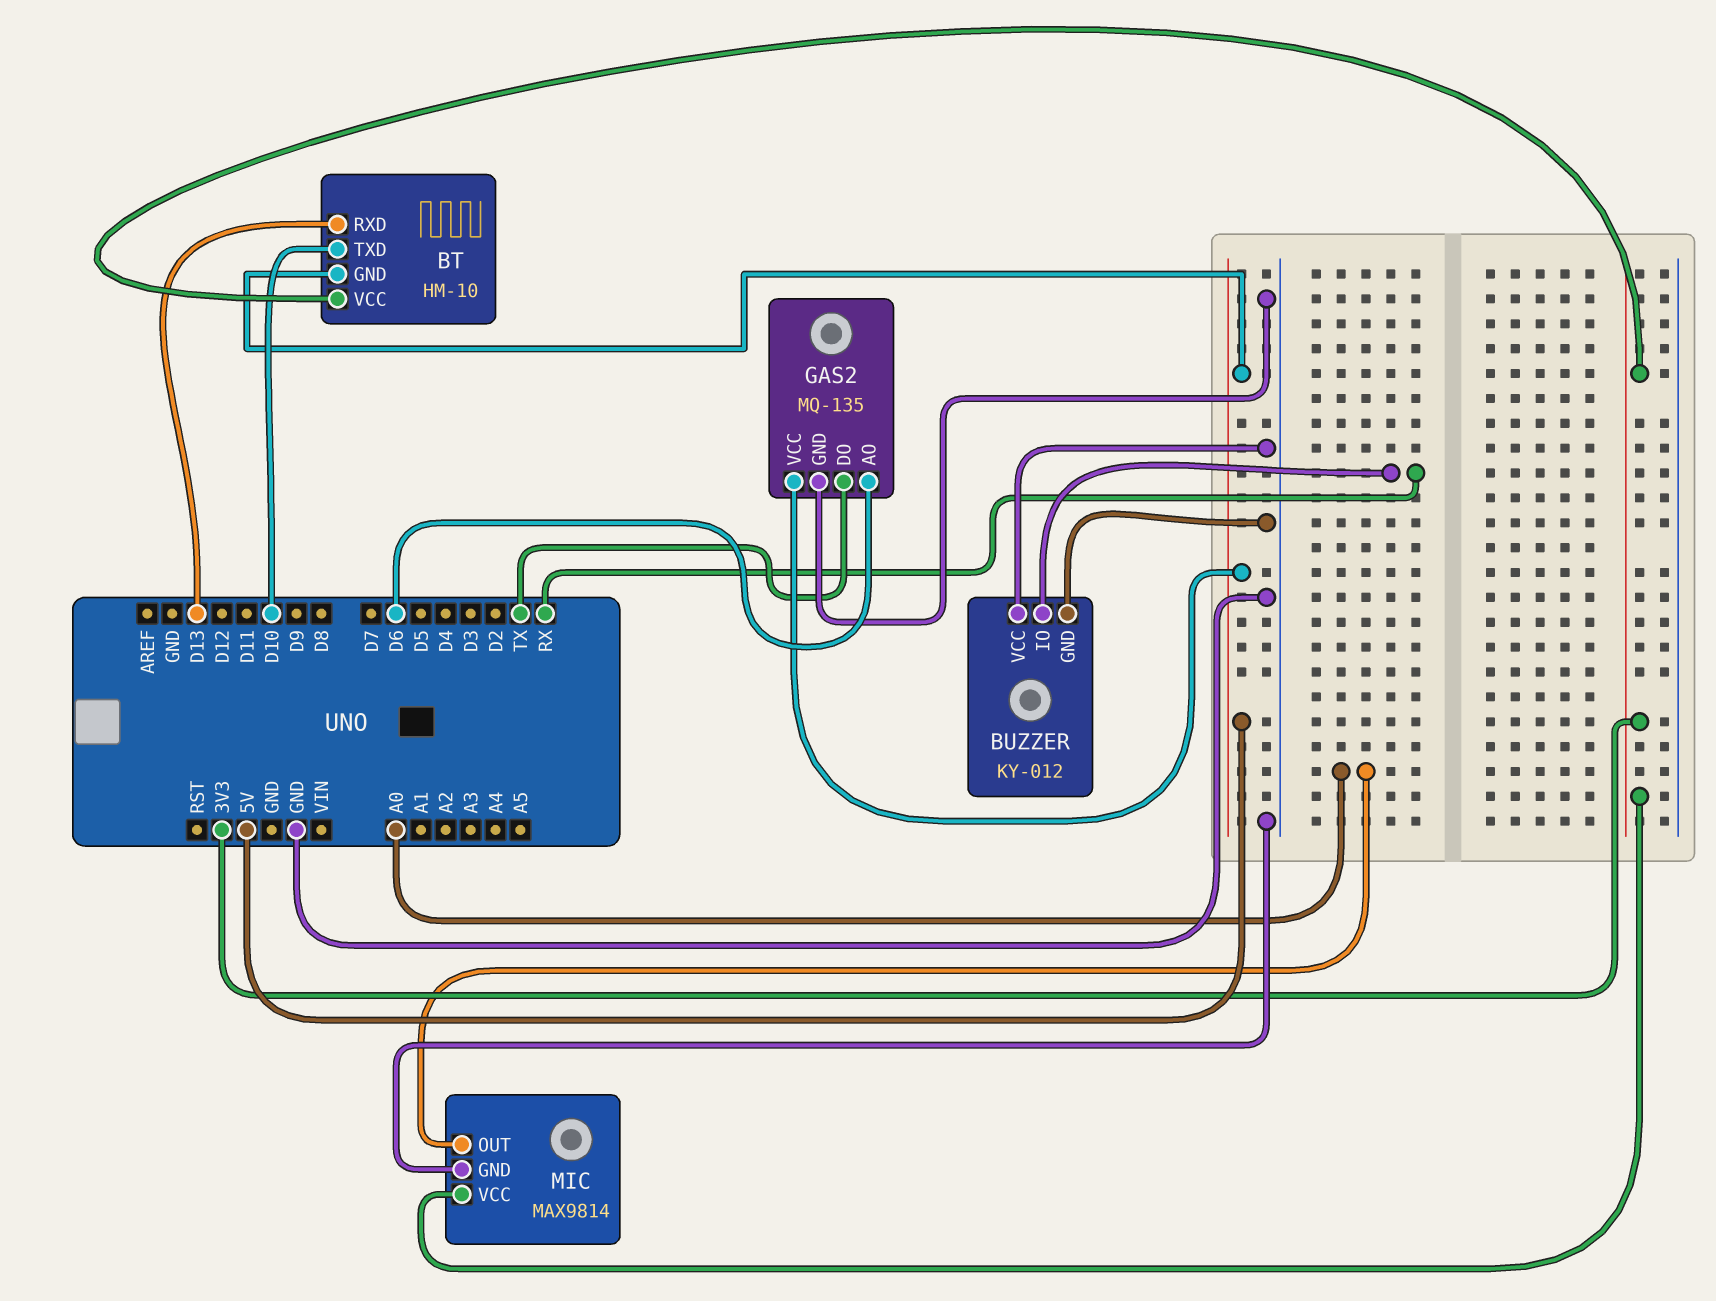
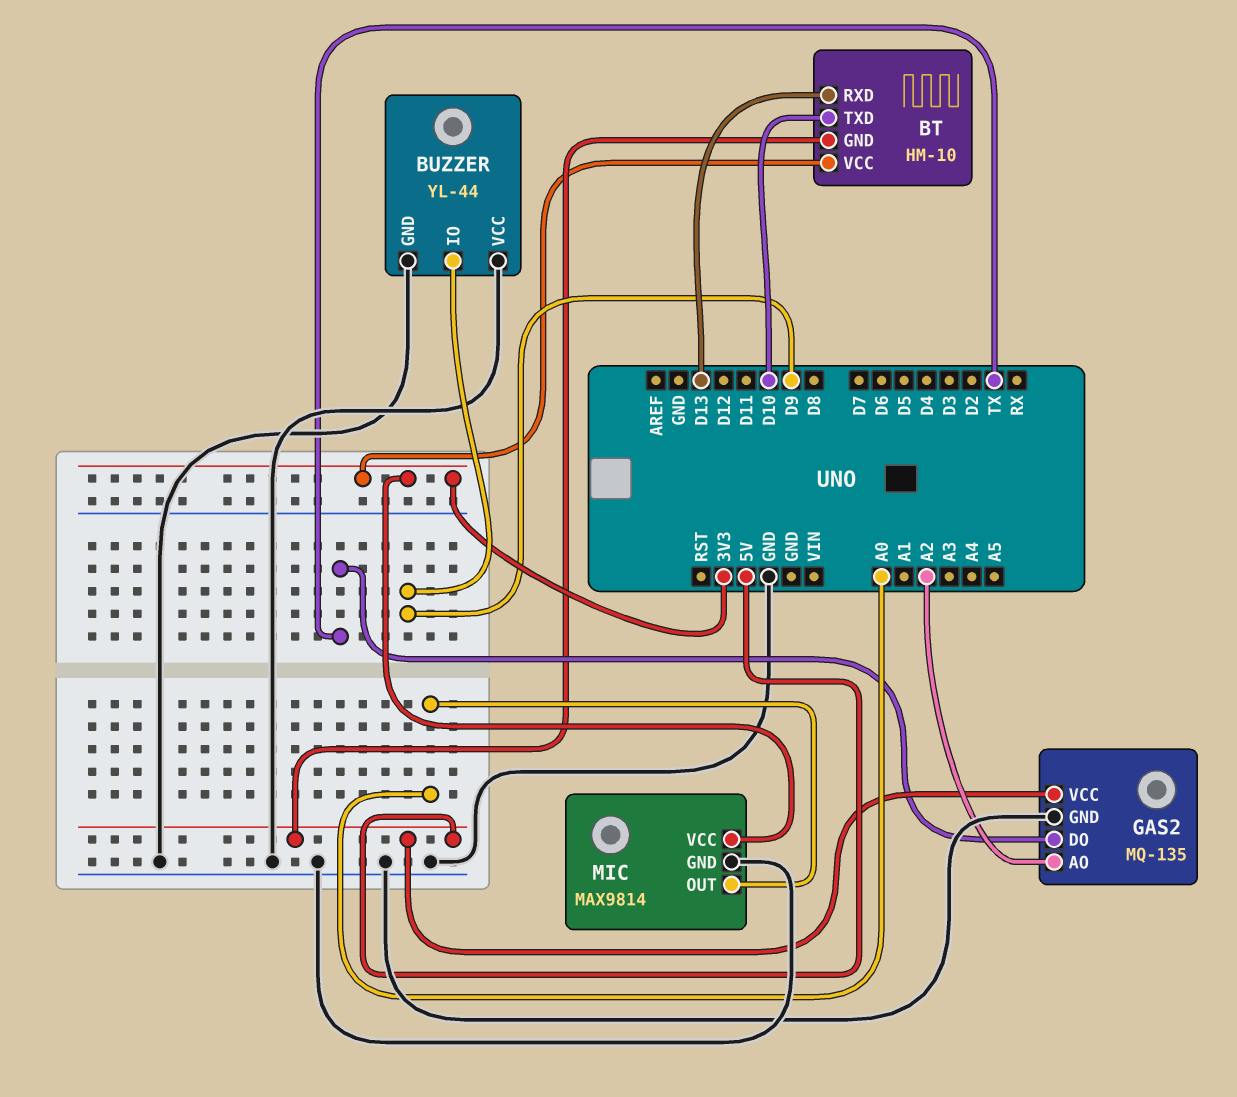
BUZZER: KY-012 -> YL-44
BUZZER pin IO: RX -> D9
GAS2 pin AO: D6 -> A2

